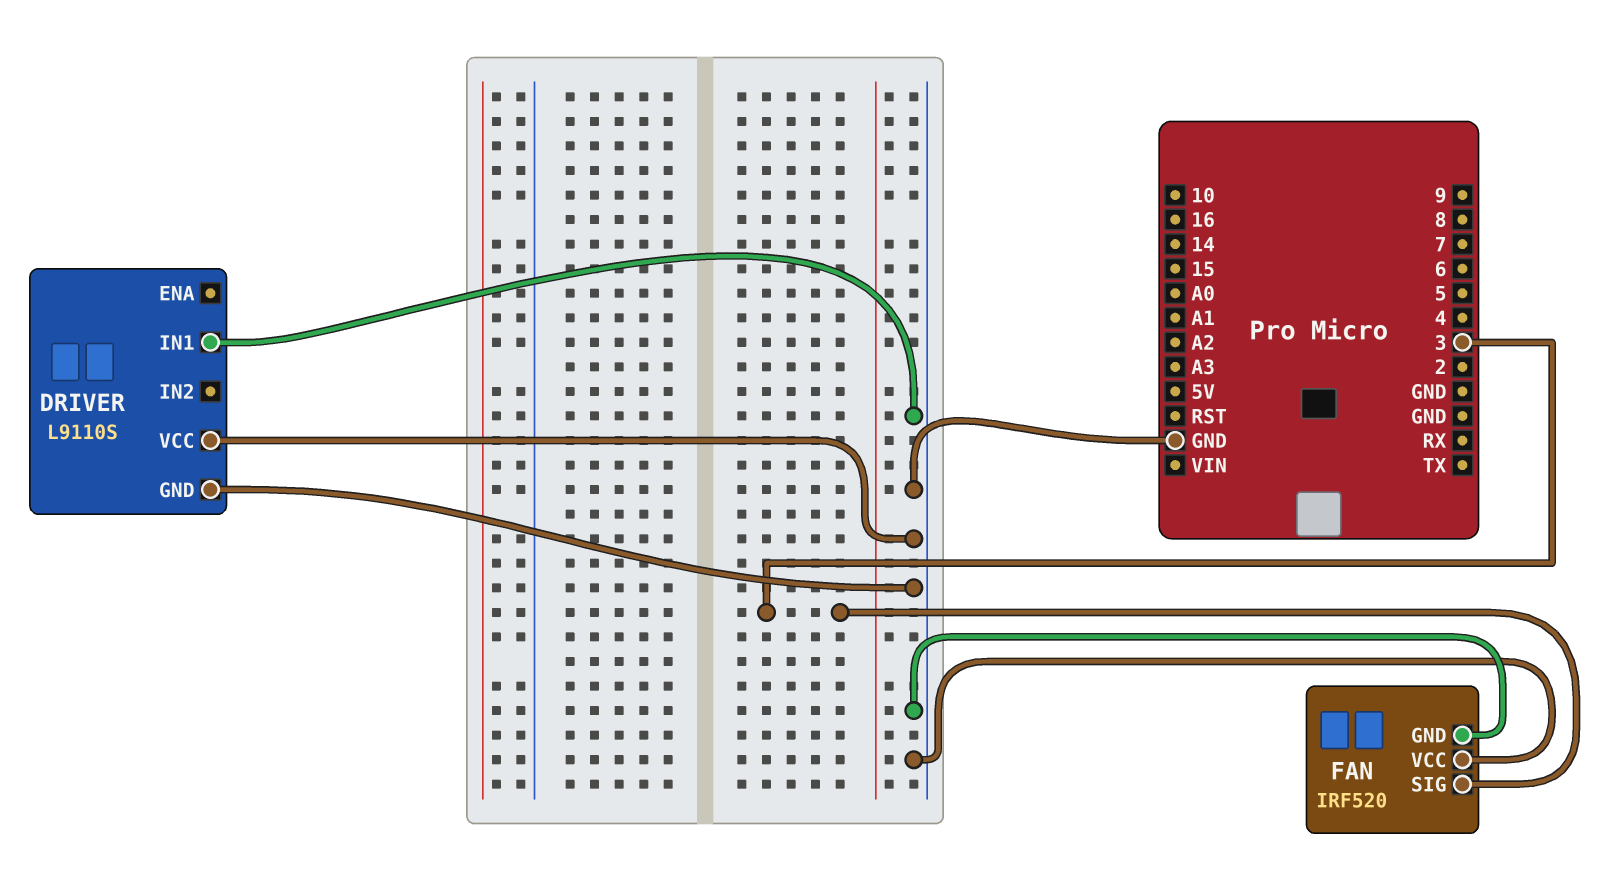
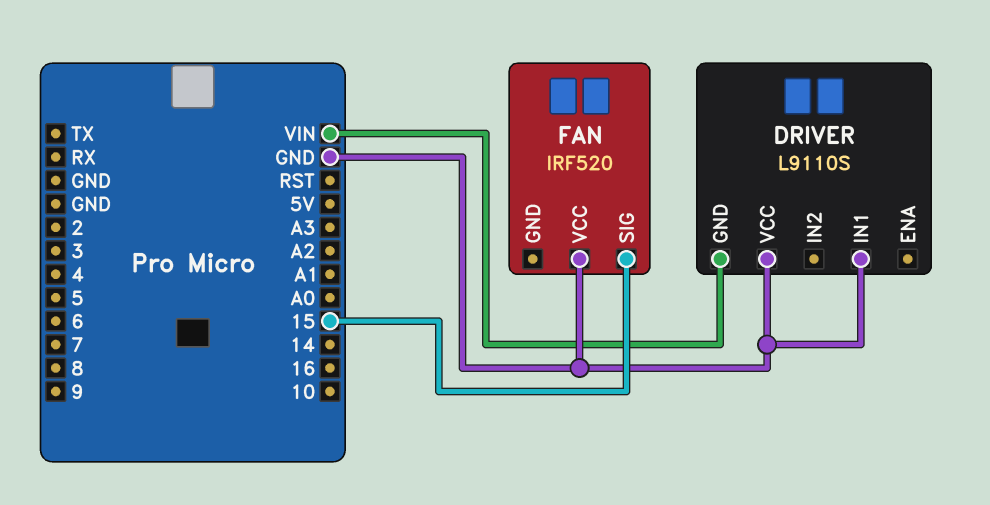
DRIVER pin GND: GND -> VIN
FAN pin GND: GND -> none
FAN pin SIG: 3 -> 15

